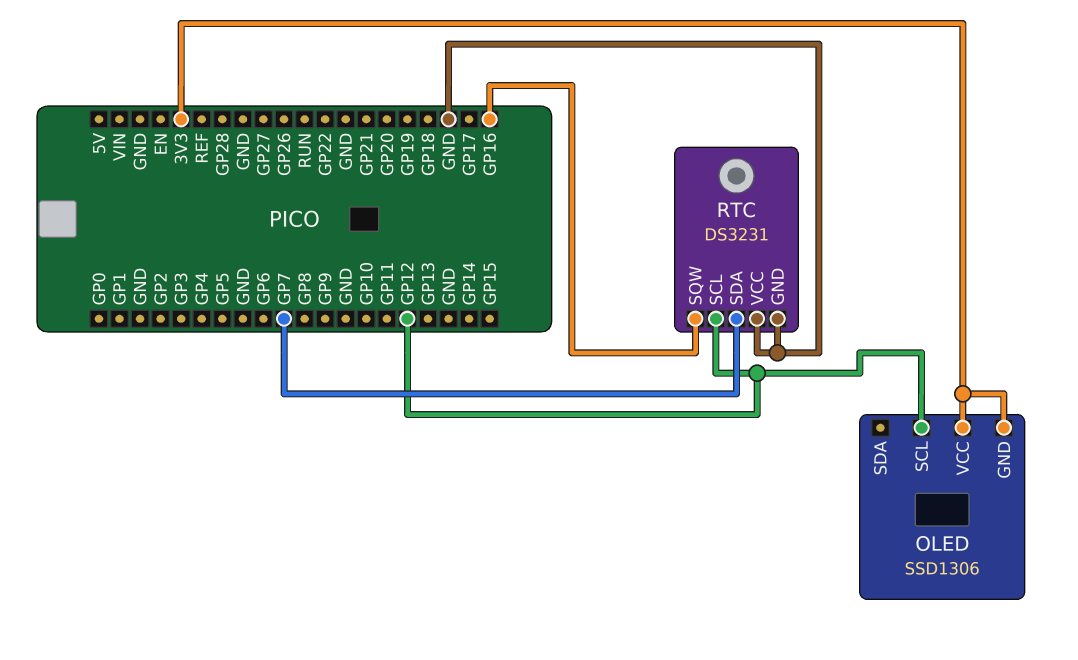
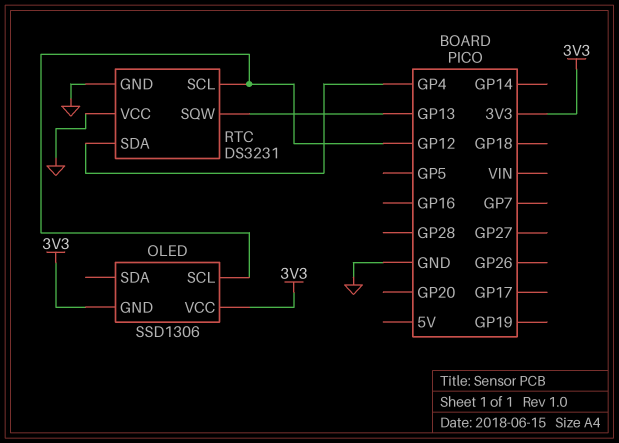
RTC pin SDA: GP7 -> GP4
RTC pin SQW: GP16 -> GP13

